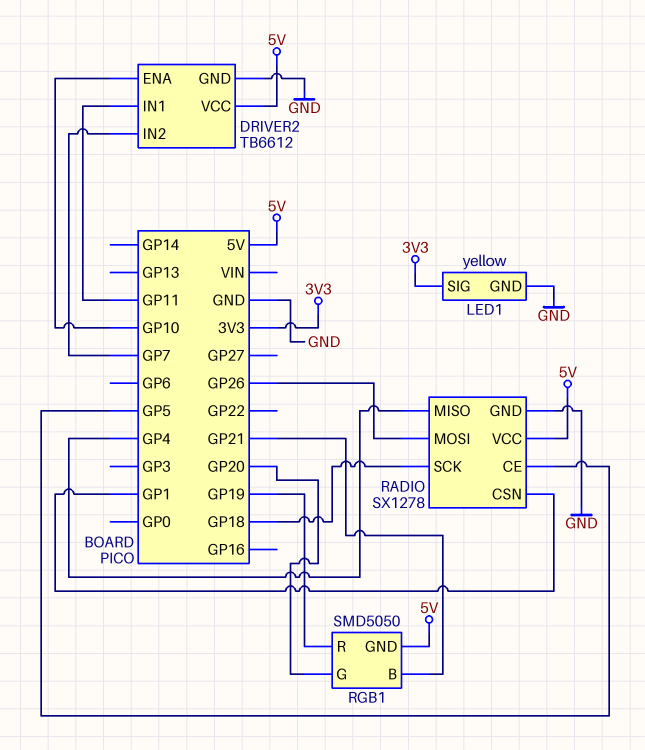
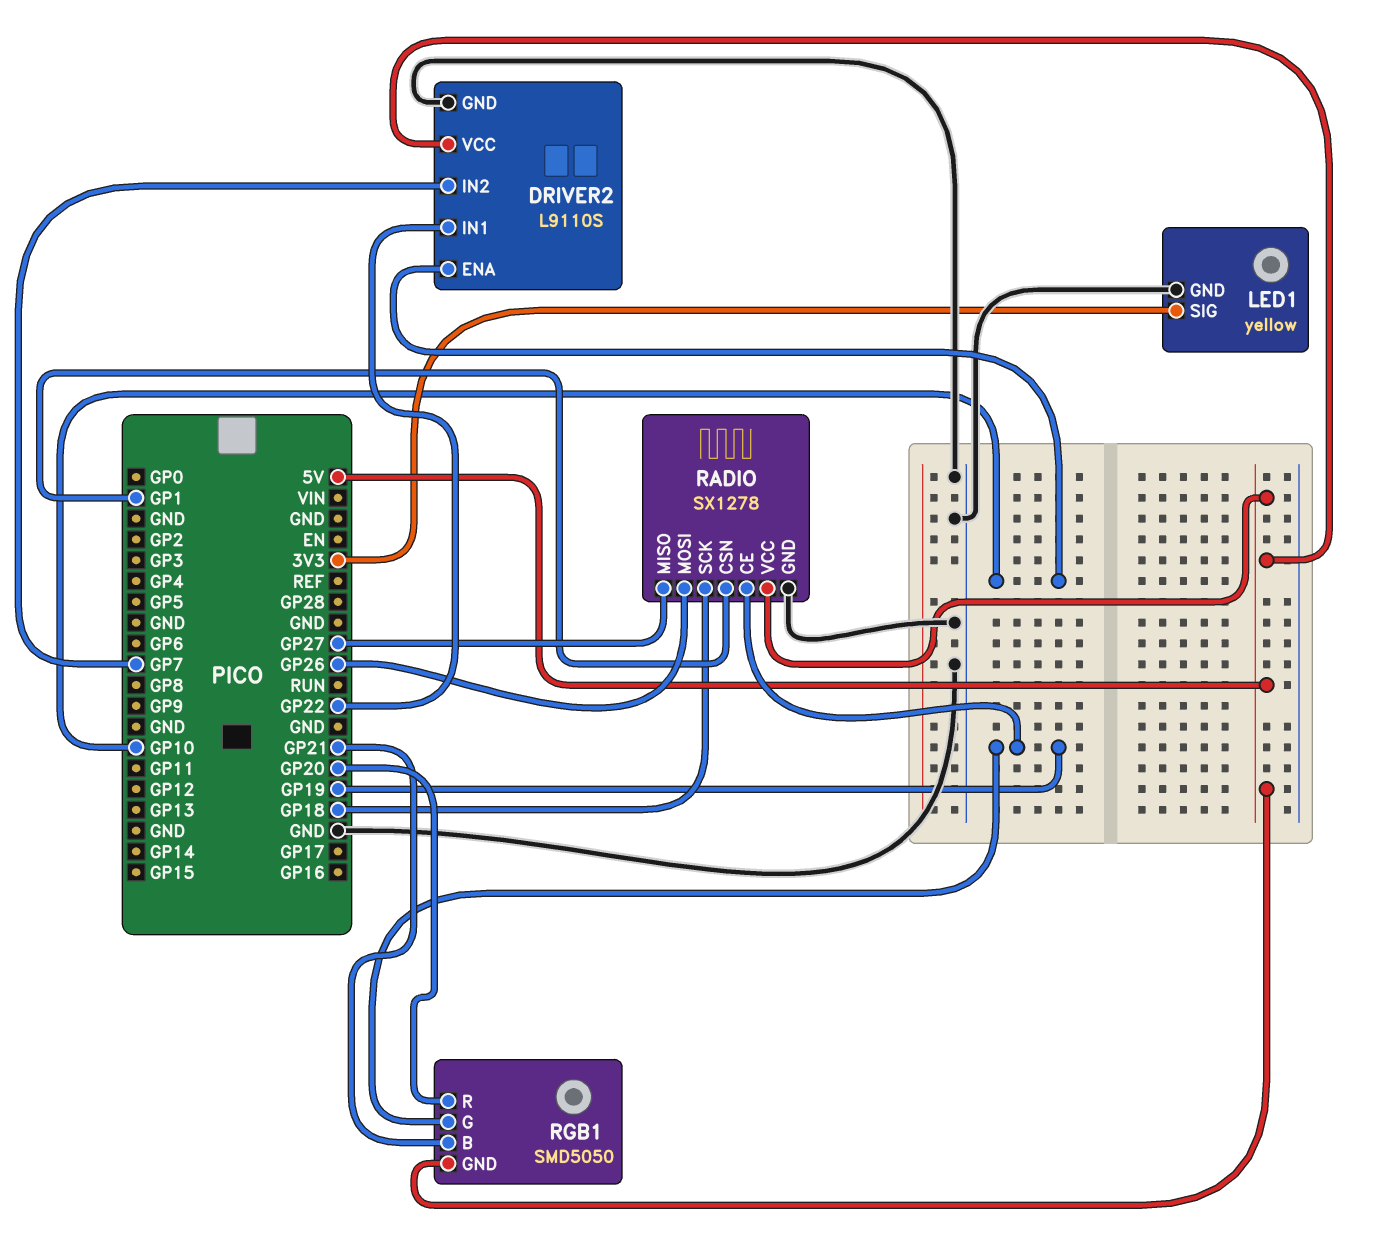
DRIVER2: TB6612 -> L9110S
DRIVER2 pin IN1: GP11 -> GP22
RADIO pin CE: GP5 -> GP19
RADIO pin MISO: GP4 -> GP27
RGB1 pin G: GP20 -> GP19
RGB1 pin R: GP19 -> GP20

